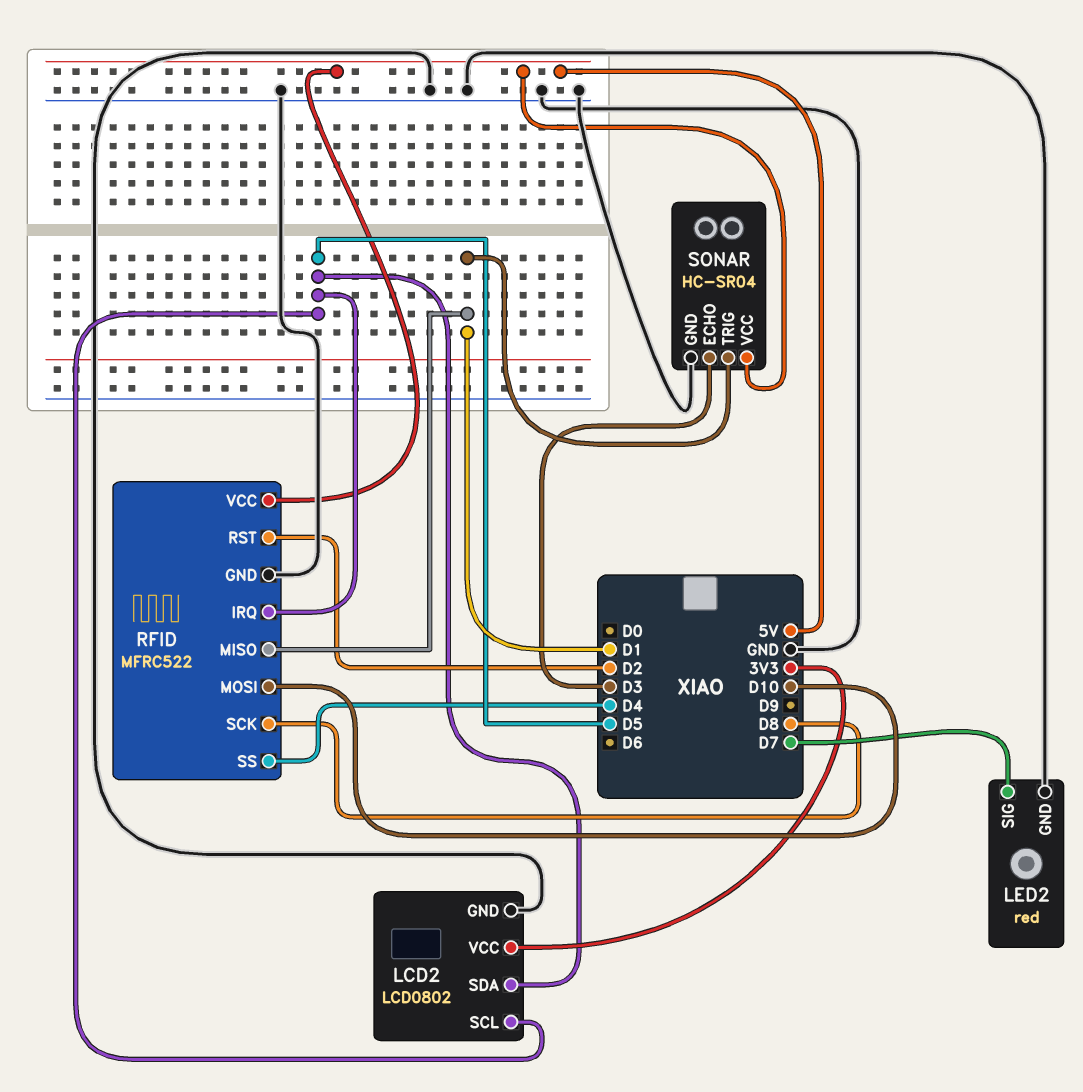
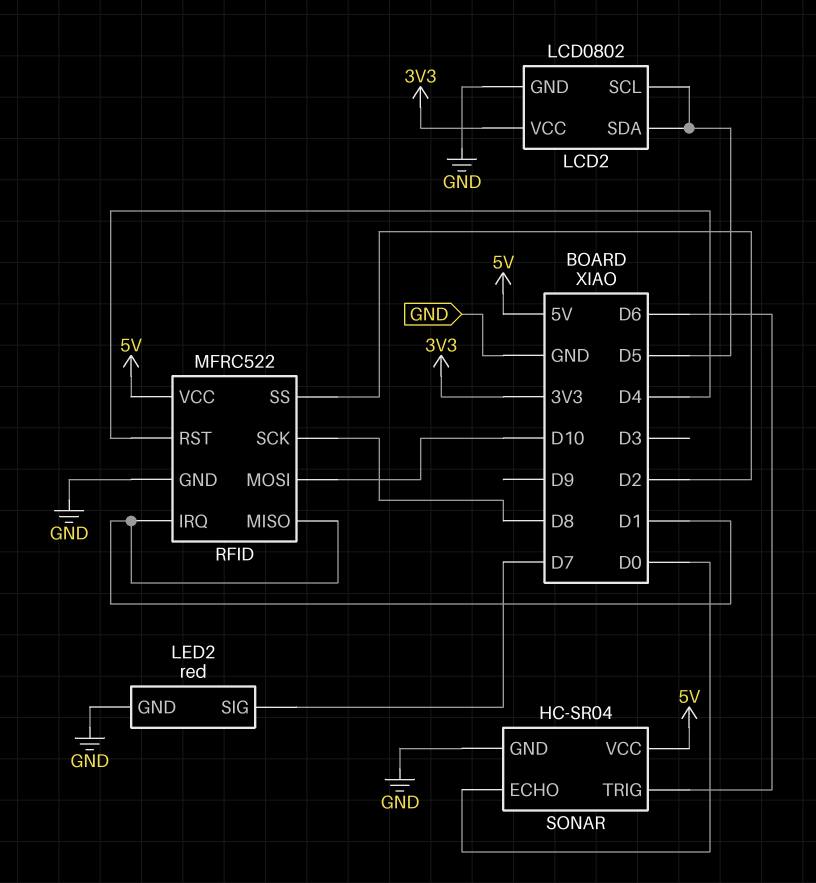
RFID pin IRQ: D5 -> D1
RFID pin RST: D2 -> D4
RFID pin SS: D4 -> D2
SONAR pin ECHO: D3 -> D0
SONAR pin TRIG: D1 -> D6

